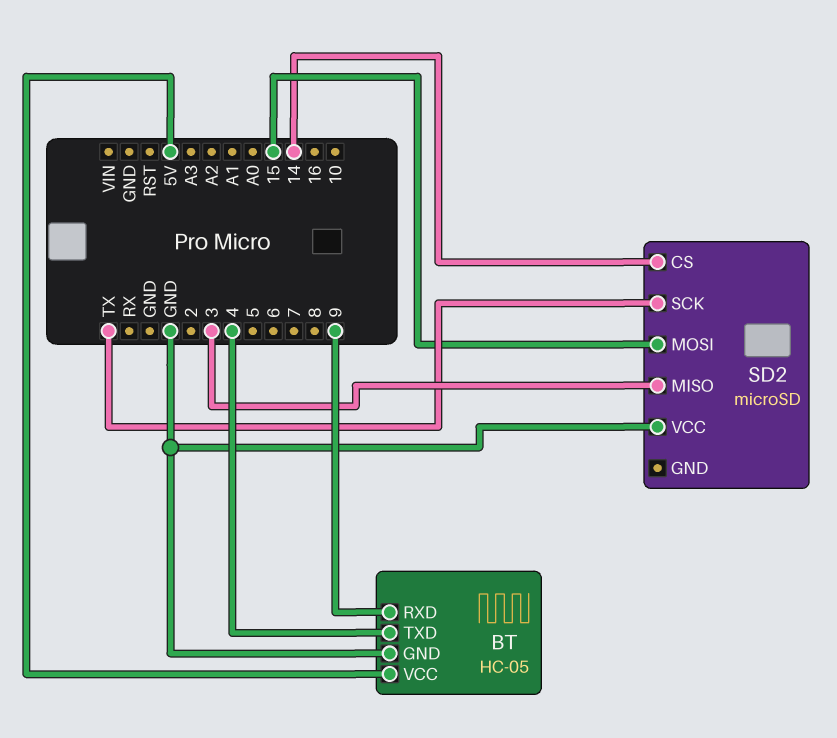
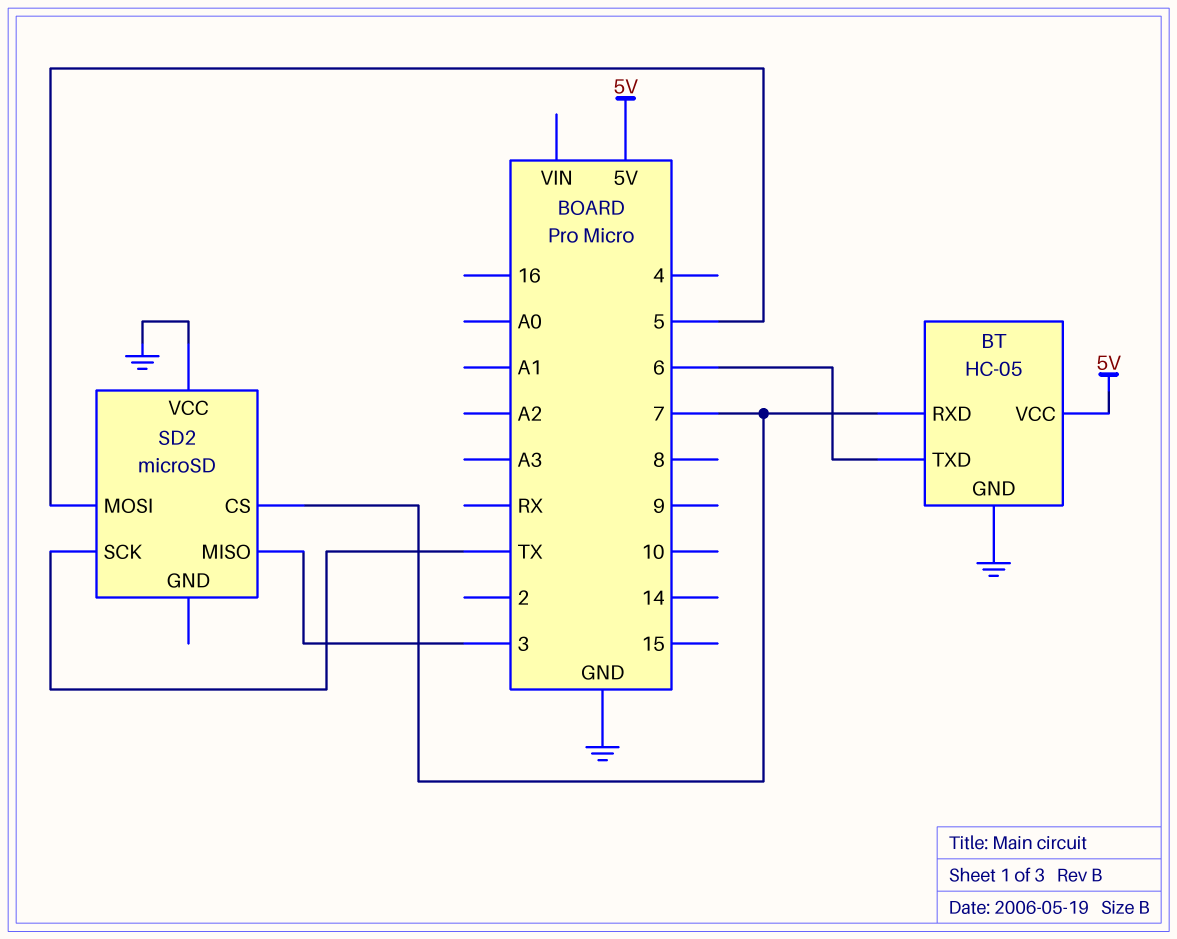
BT pin RXD: 9 -> 7
BT pin TXD: 4 -> 6
SD2 pin CS: 14 -> 7
SD2 pin MOSI: 15 -> 5

